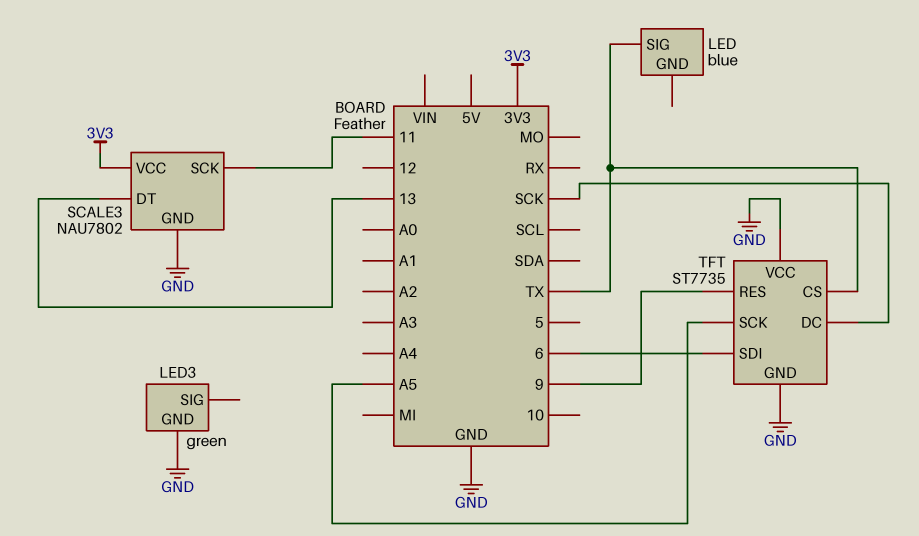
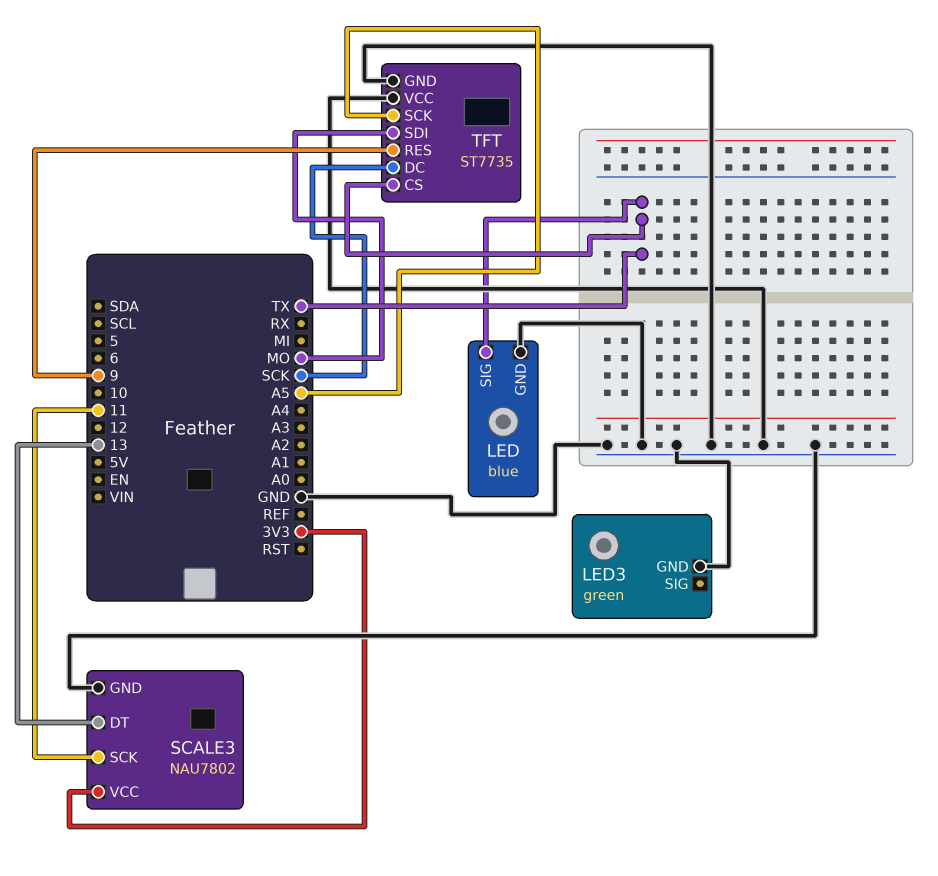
LED pin GND: none -> GND
TFT pin SDI: 6 -> MO

